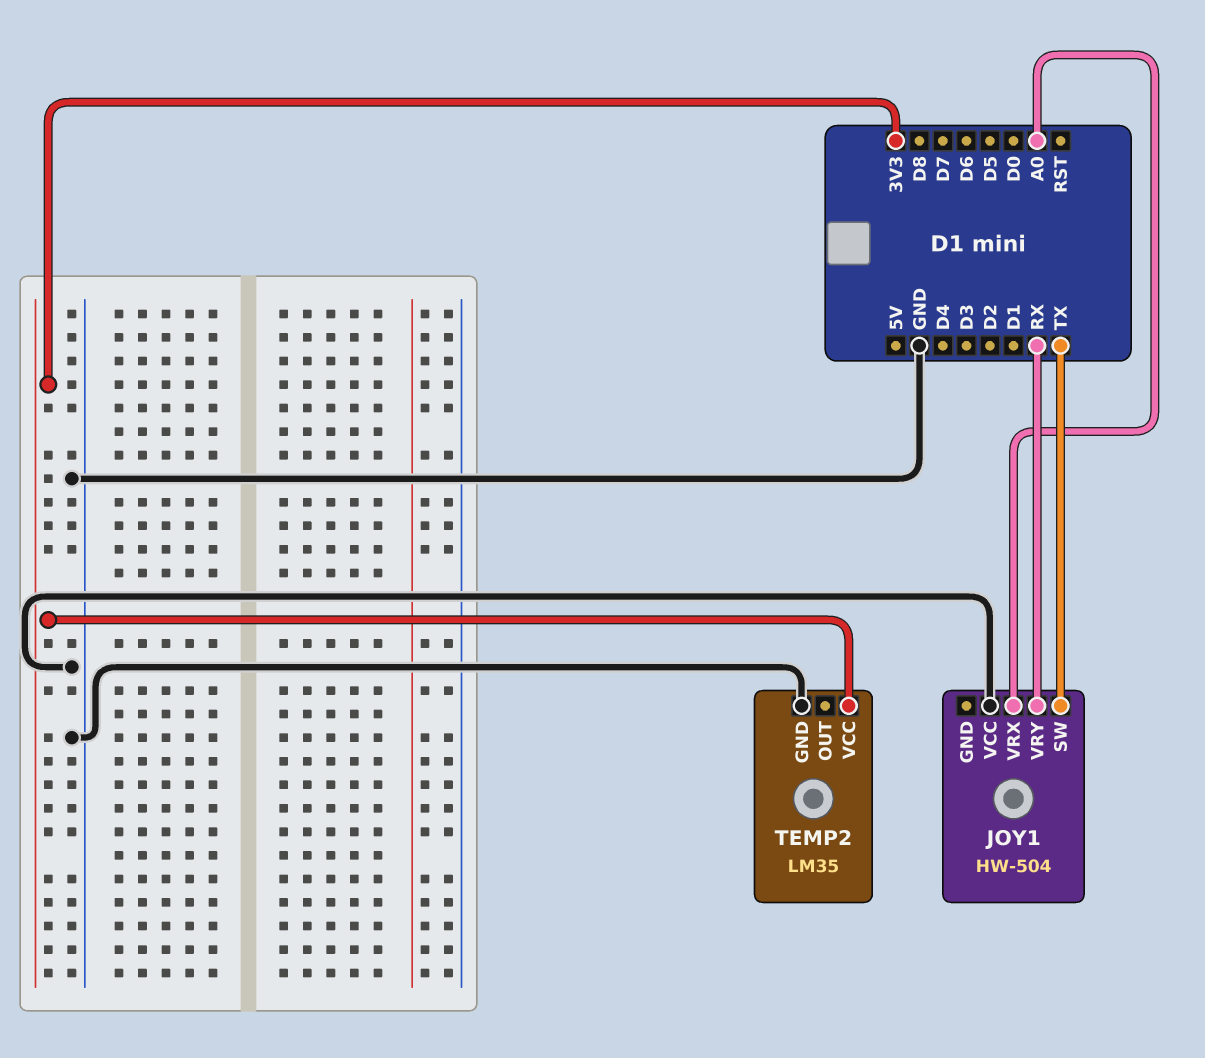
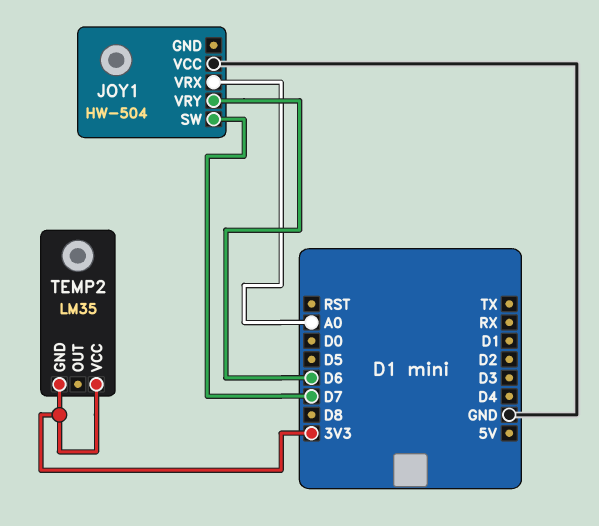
JOY1 pin SW: TX -> D7
JOY1 pin VRY: RX -> D6
TEMP2 pin GND: GND -> 3V3

